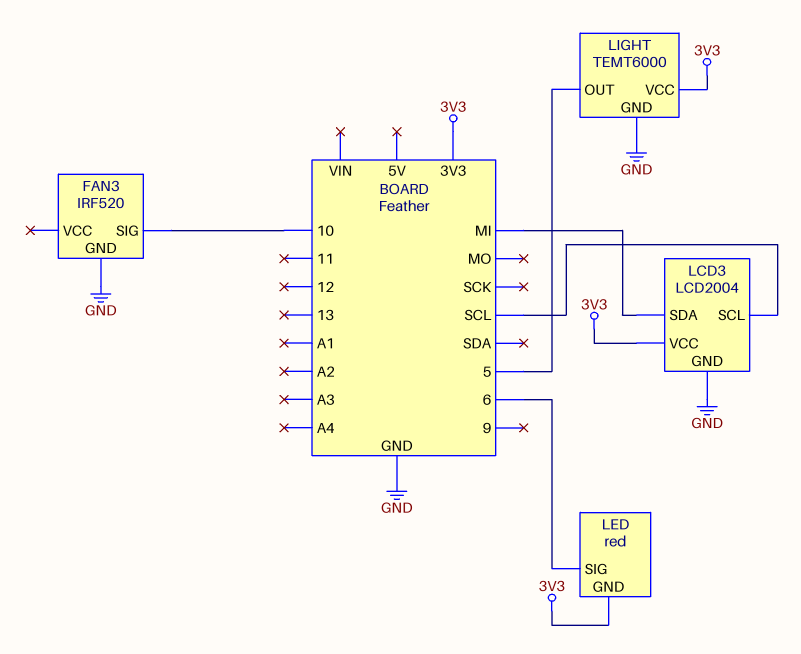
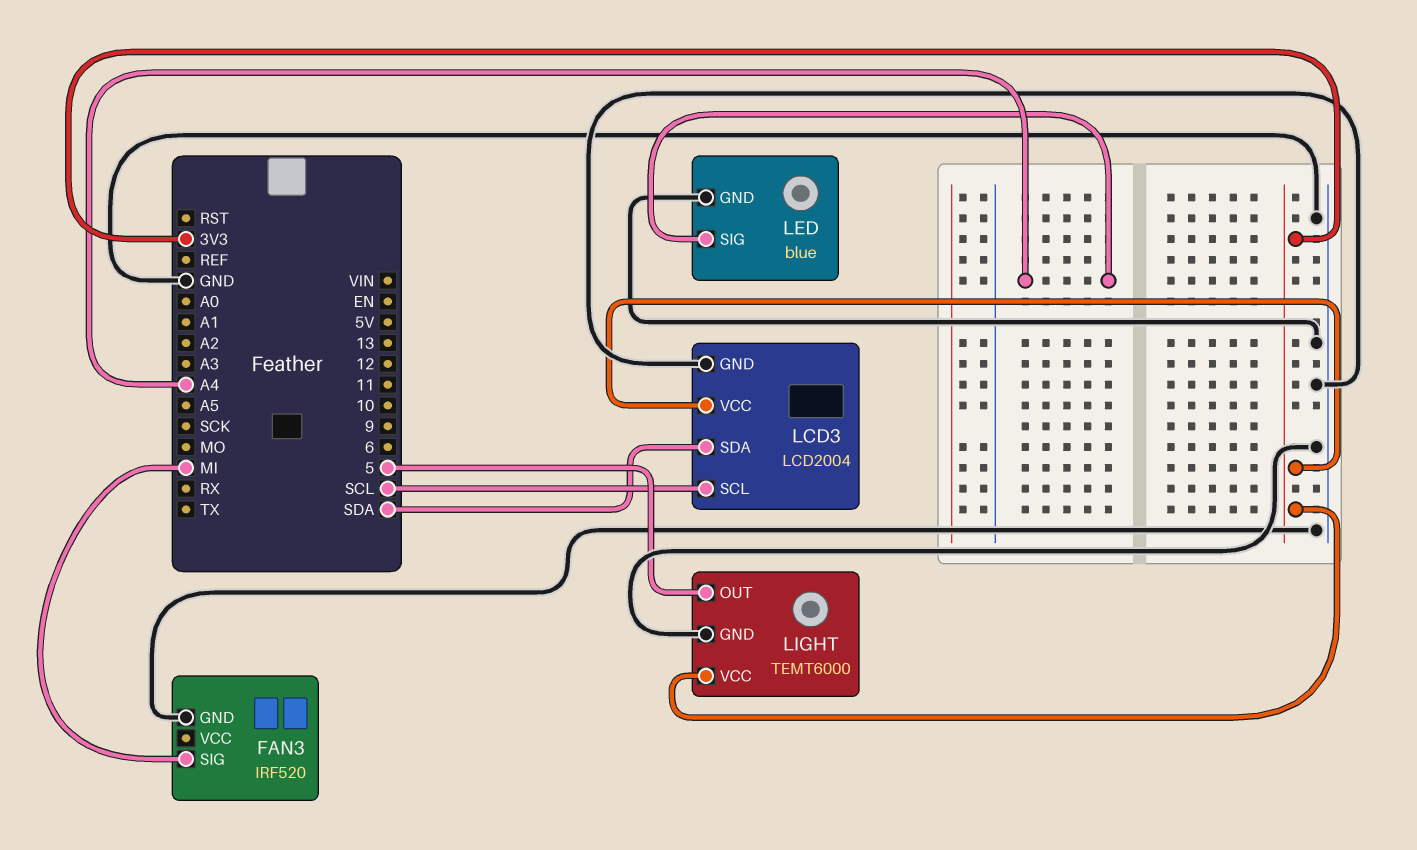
FAN3 pin SIG: 10 -> MI
LCD3 pin SDA: MI -> SDA
LED: red -> blue
LED pin GND: 3V3 -> GND
LED pin SIG: 6 -> A4

